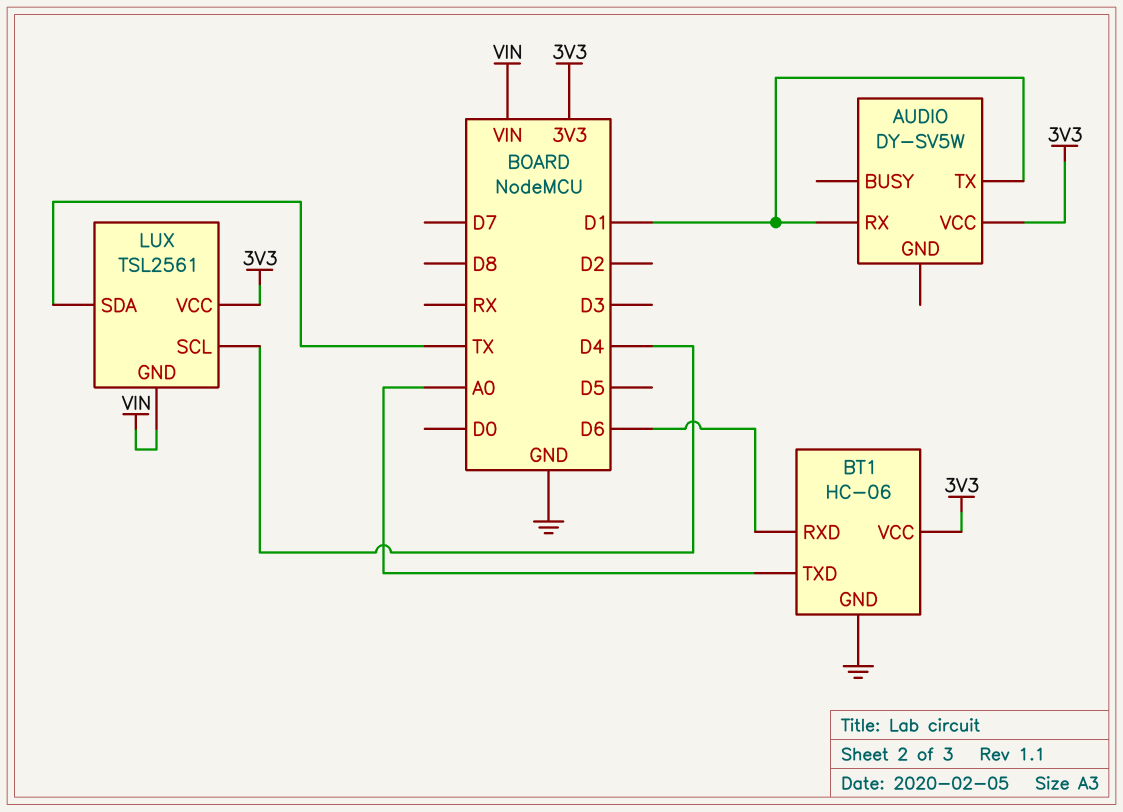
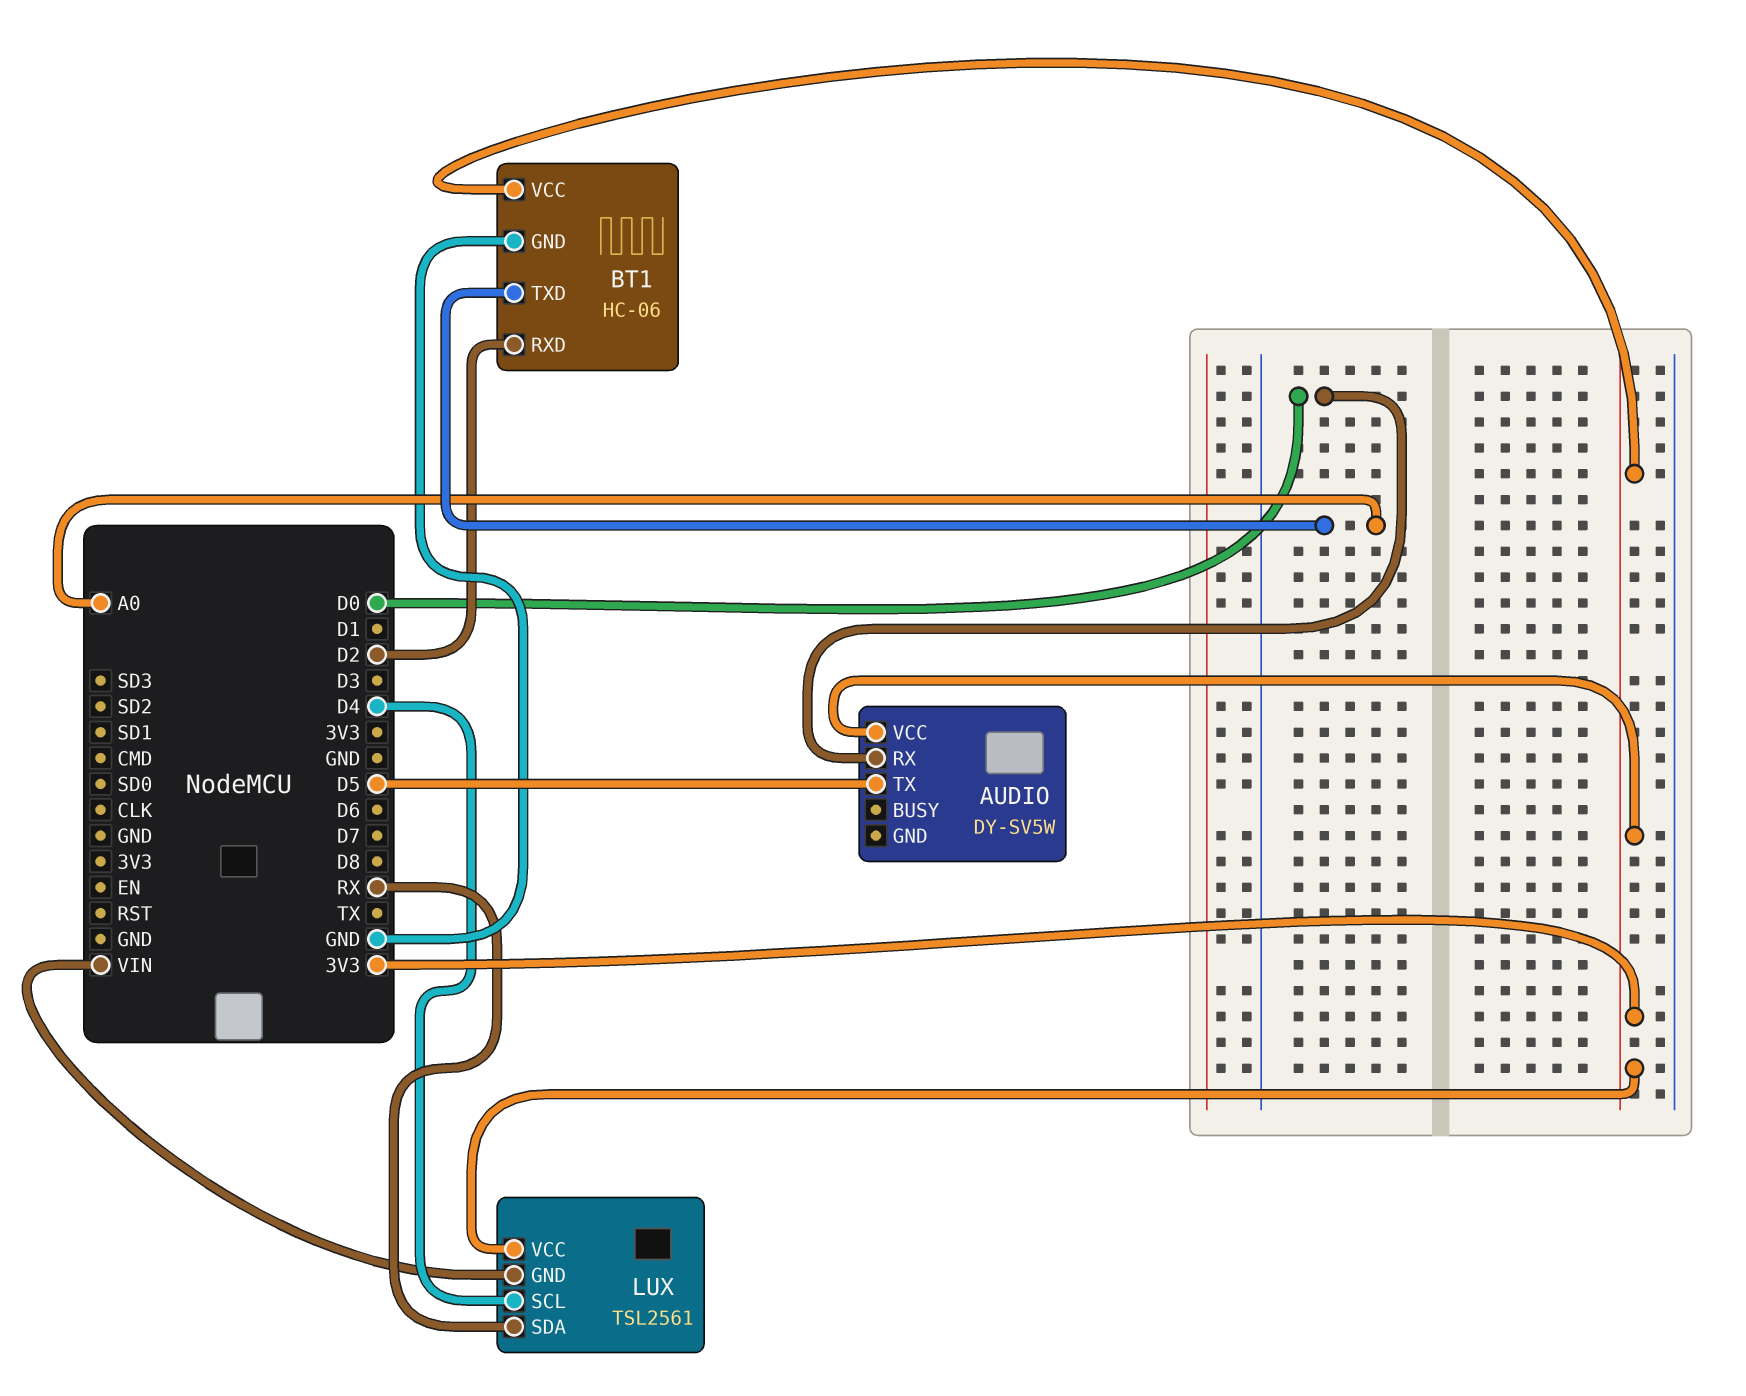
AUDIO pin RX: D1 -> D0
AUDIO pin TX: D1 -> D5
BT1 pin RXD: D6 -> D2
LUX pin SDA: TX -> RX

